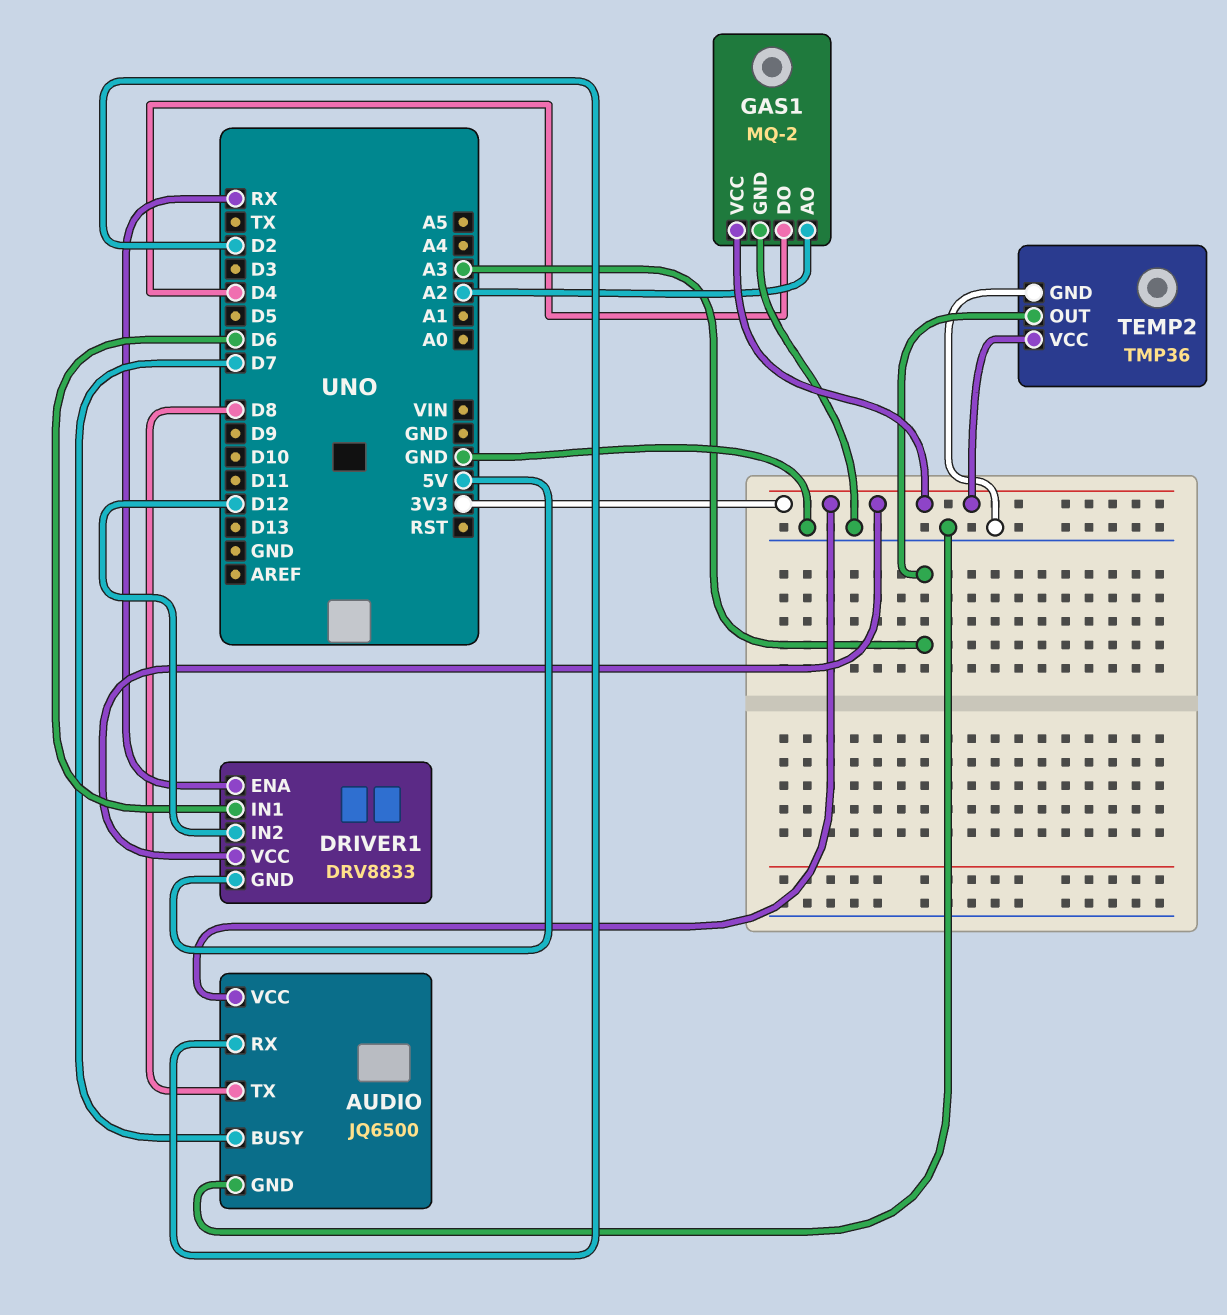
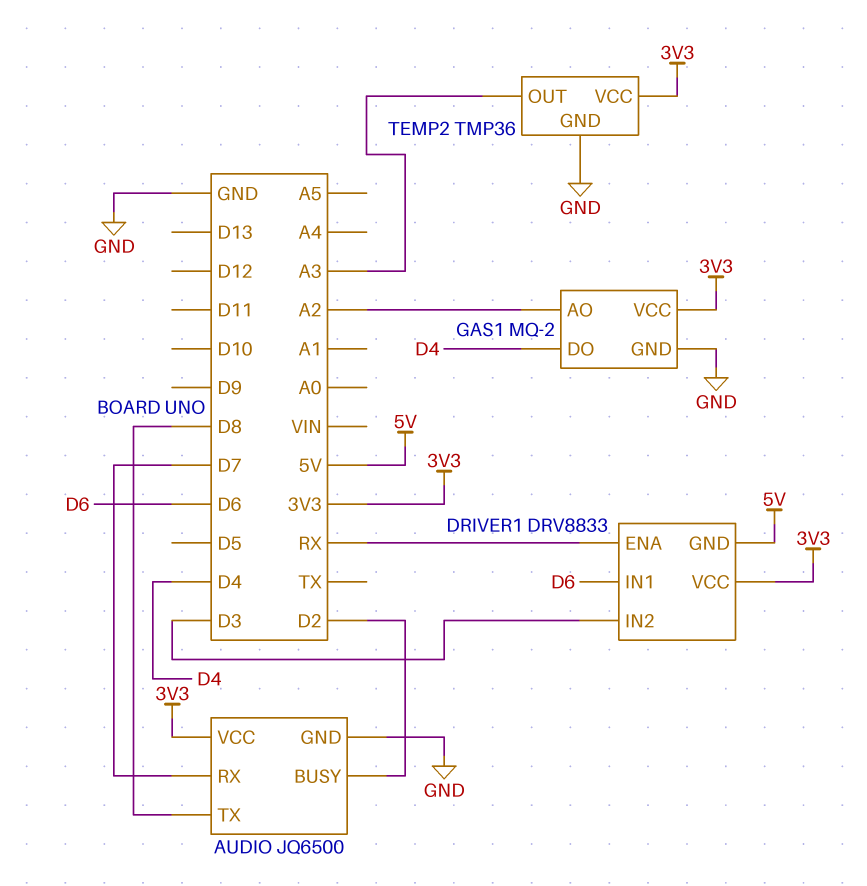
AUDIO pin BUSY: D7 -> D2
AUDIO pin RX: D2 -> D7
DRIVER1 pin IN2: D12 -> D3

